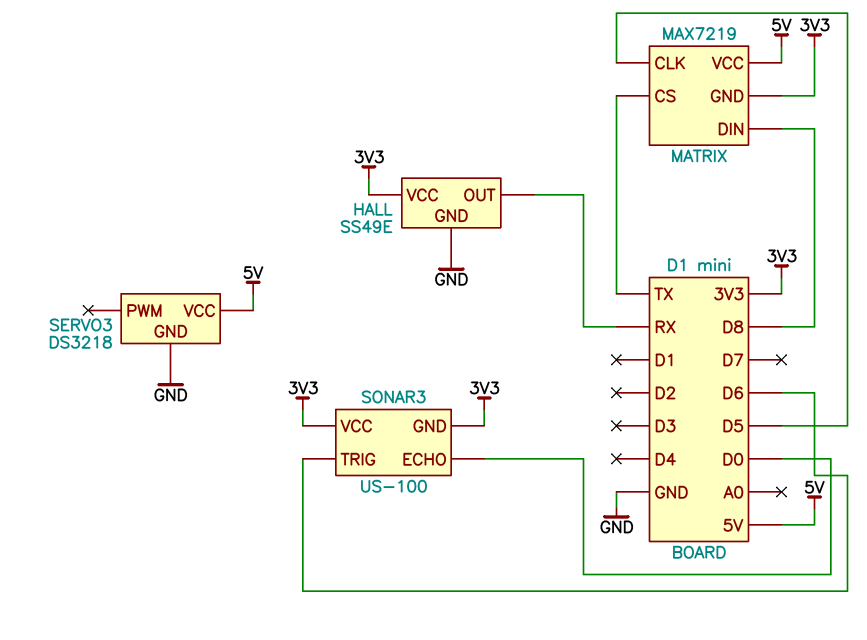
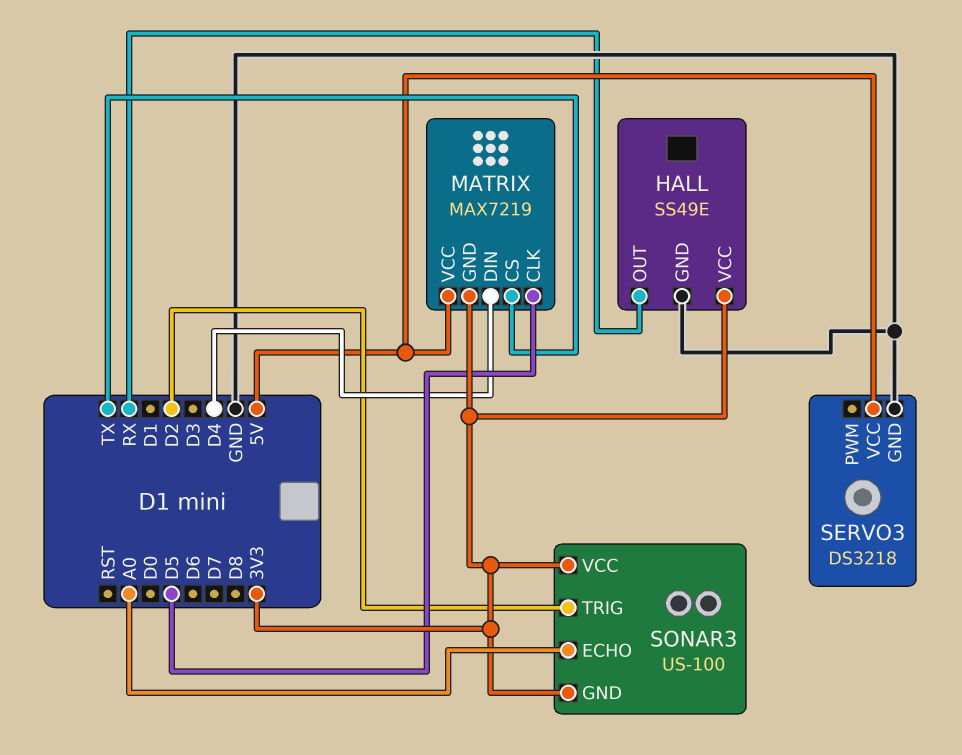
MATRIX pin DIN: D8 -> D4
SONAR3 pin ECHO: D0 -> A0
SONAR3 pin TRIG: D6 -> D2

